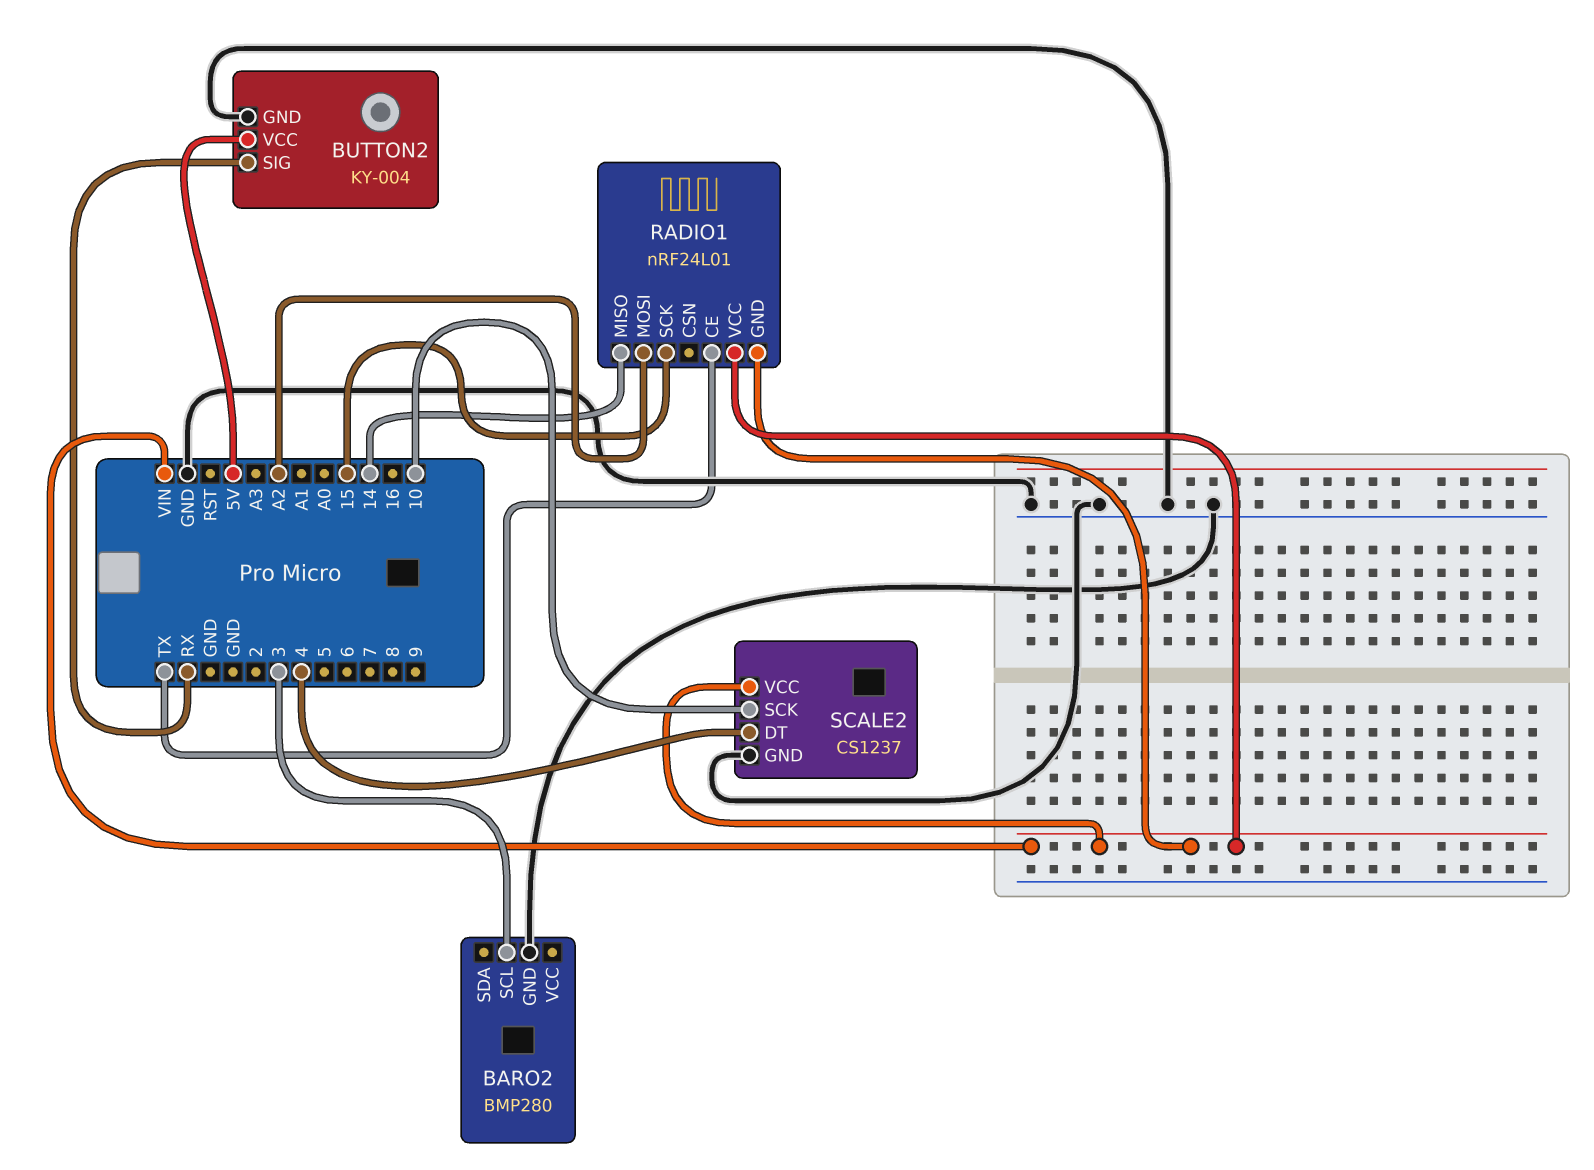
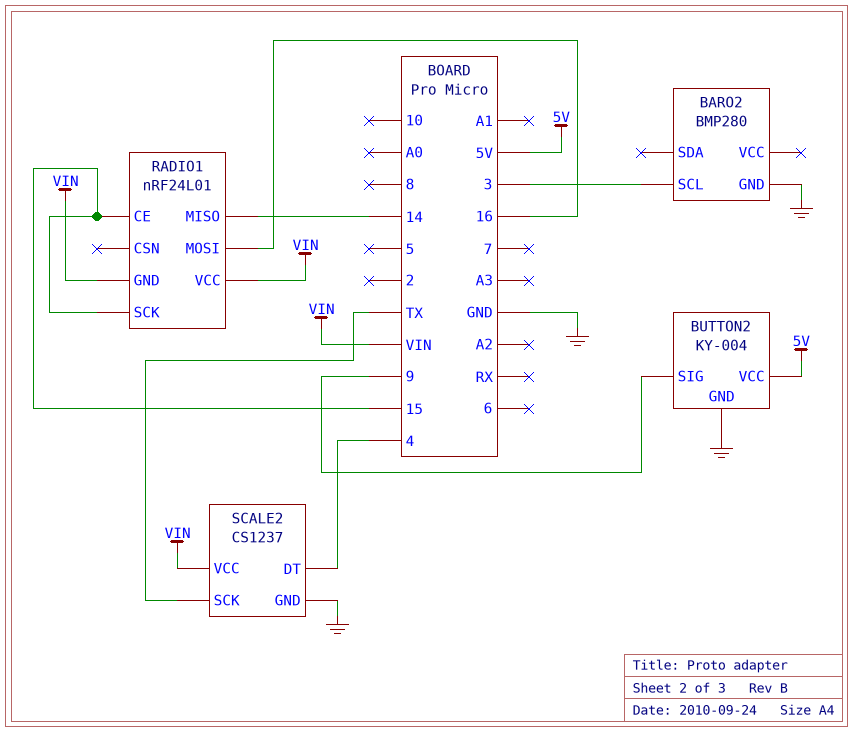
BUTTON2 pin SIG: RX -> 9
RADIO1 pin CE: TX -> 15
RADIO1 pin MOSI: A2 -> 16
SCALE2 pin SCK: 10 -> TX

